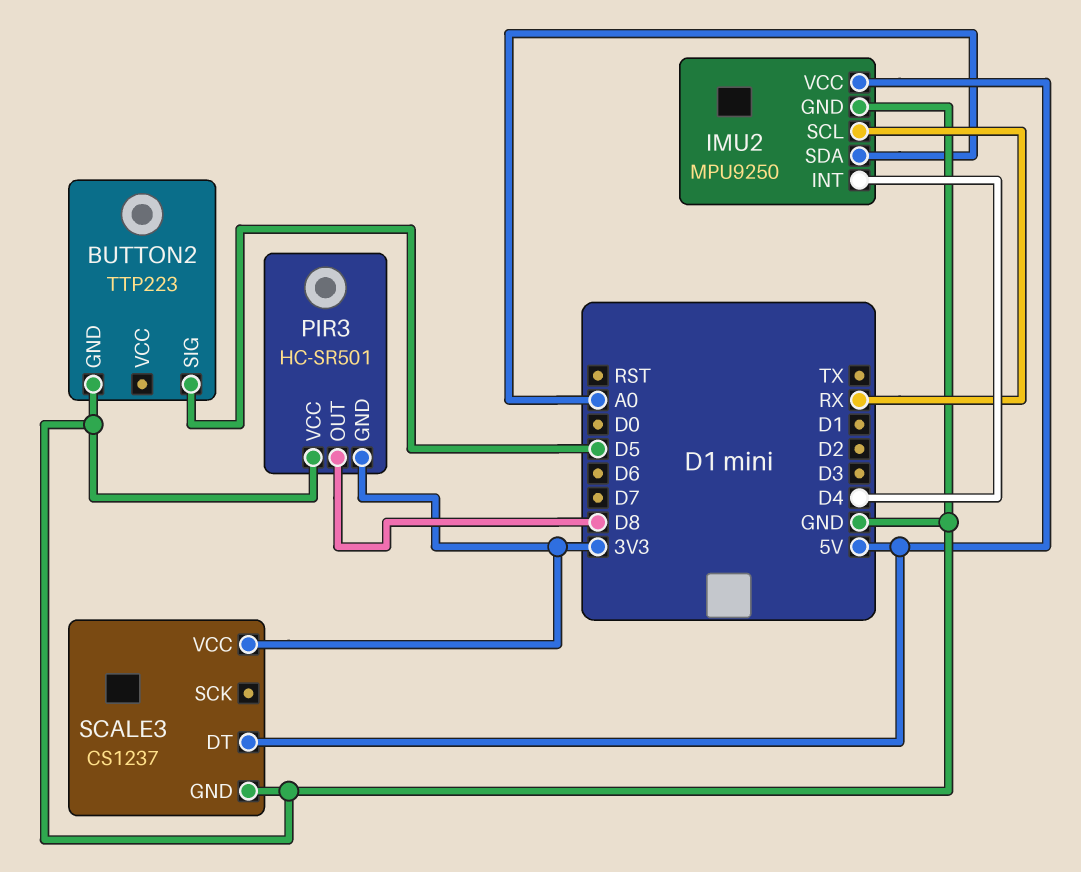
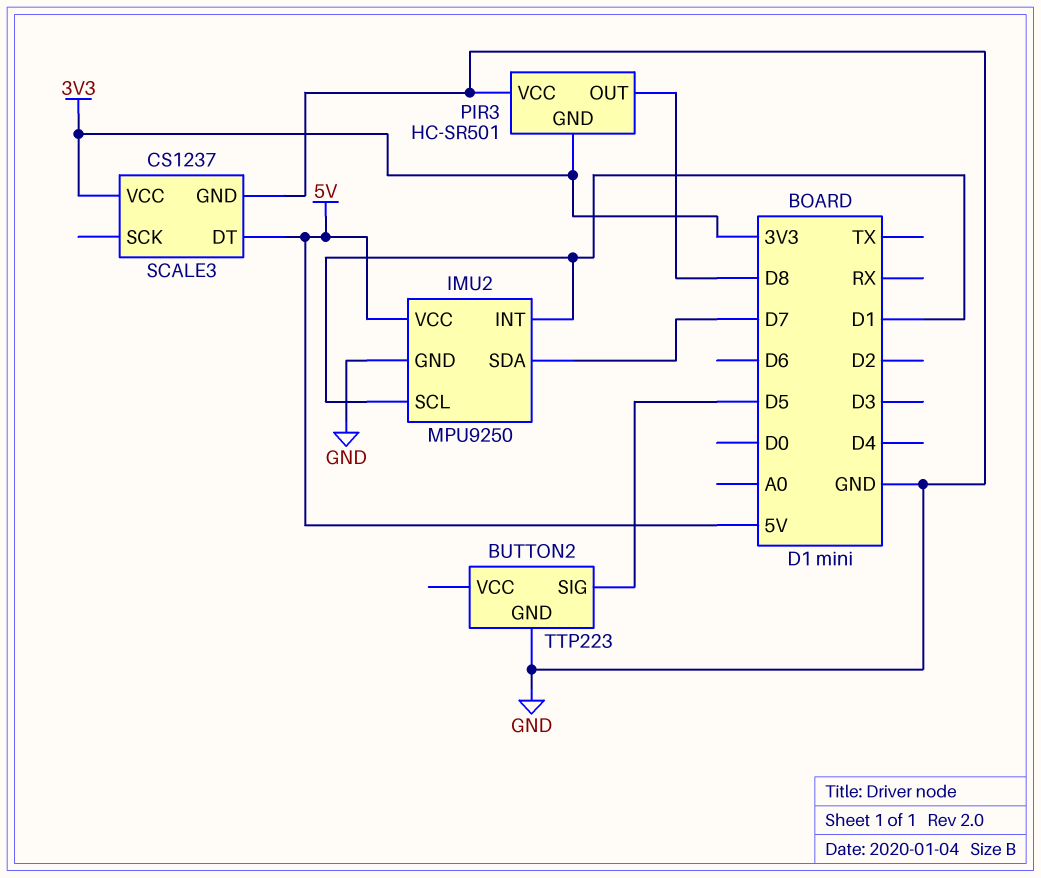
IMU2 pin INT: D4 -> D1
IMU2 pin SCL: RX -> D1
IMU2 pin SDA: A0 -> D7

